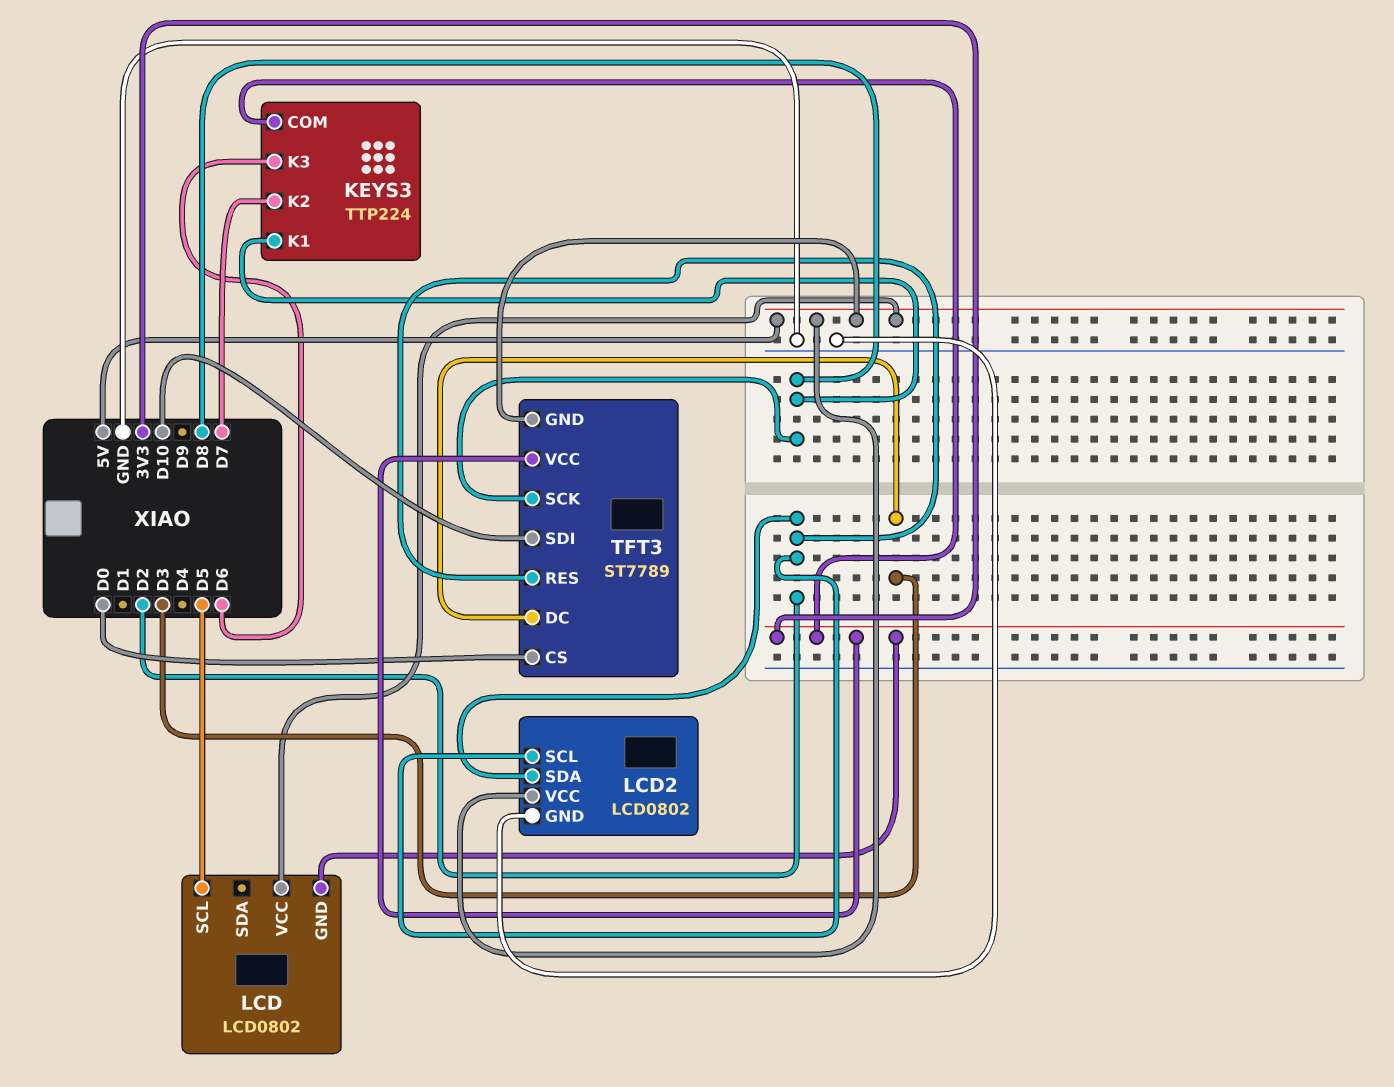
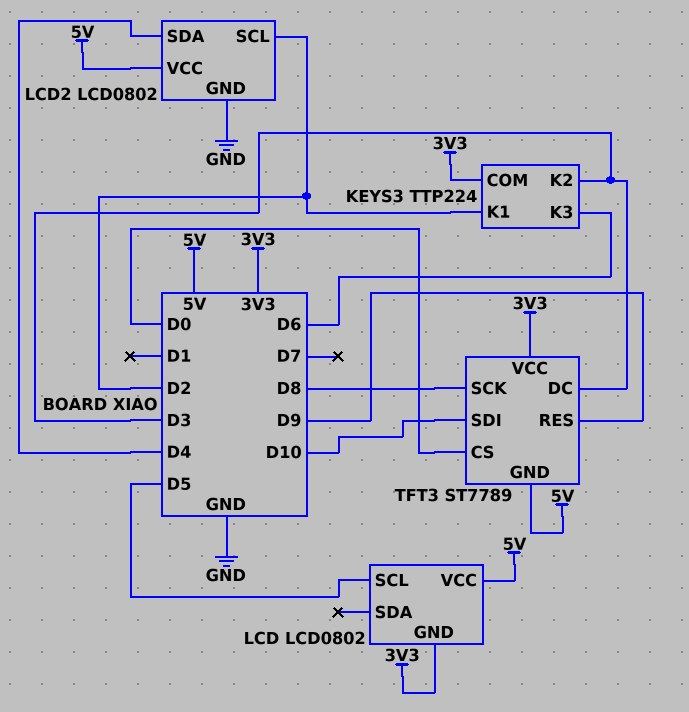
KEYS3 pin K1: D8 -> D2
KEYS3 pin K2: D7 -> D3
LCD2 pin SDA: D2 -> D4
TFT3 pin RES: D2 -> D9

